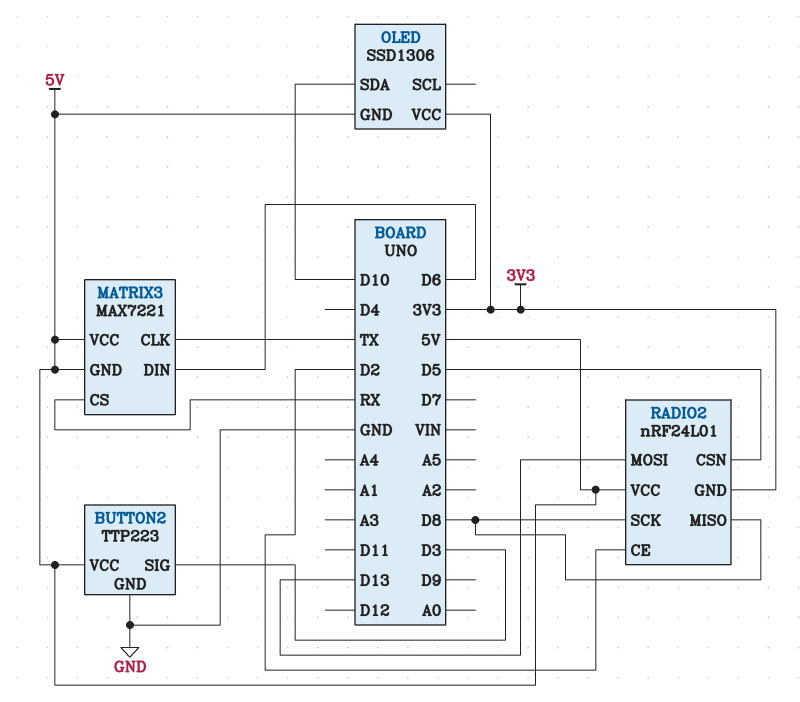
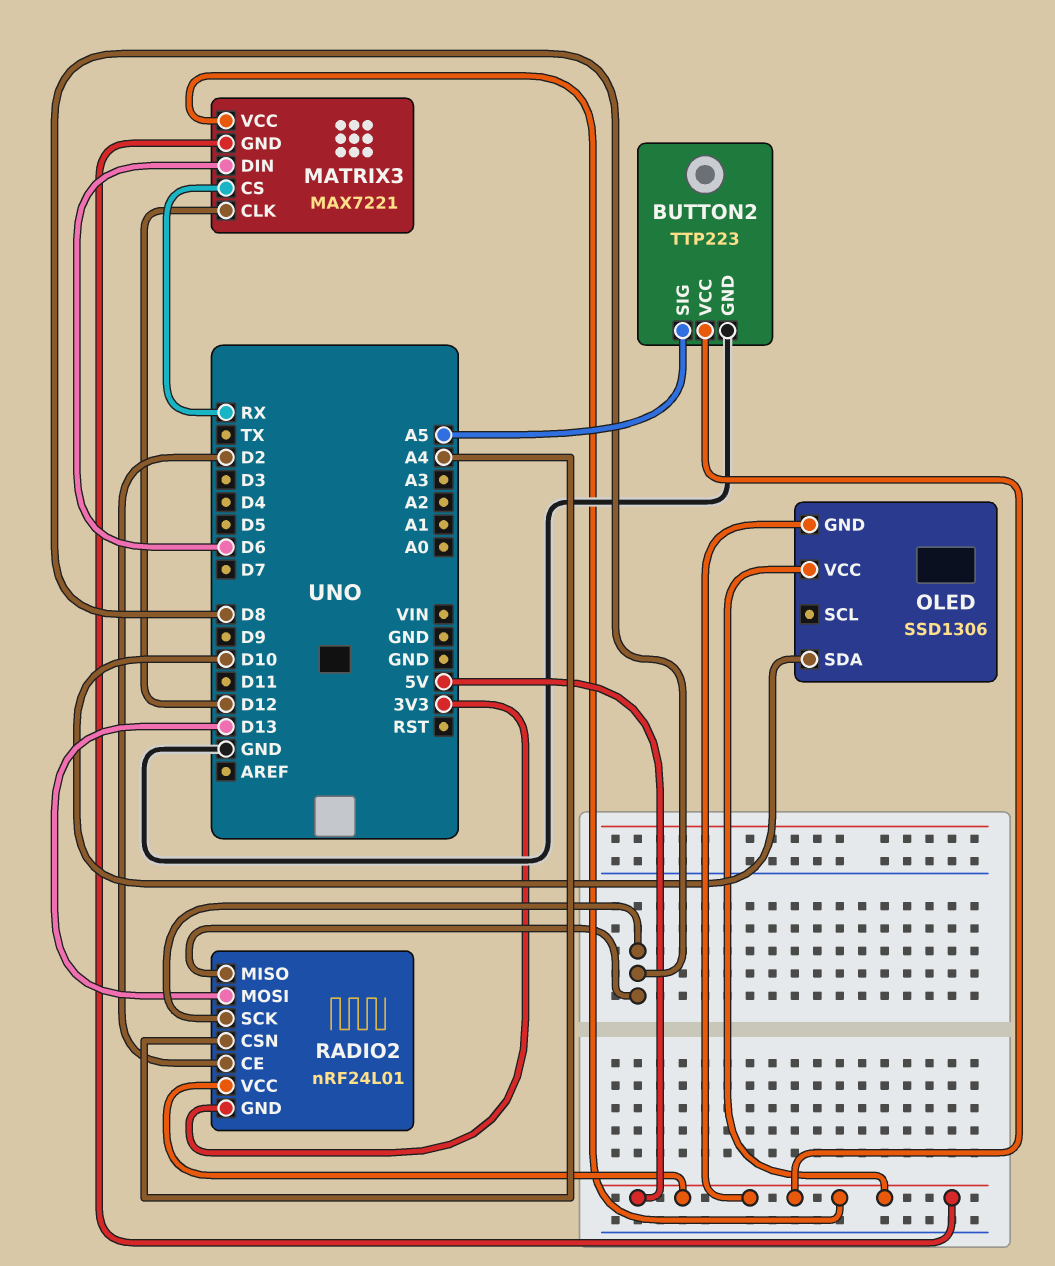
BUTTON2 pin SIG: D3 -> A5
MATRIX3 pin CLK: TX -> D12
OLED pin VCC: 3V3 -> 5V
RADIO2 pin CSN: D5 -> A4

